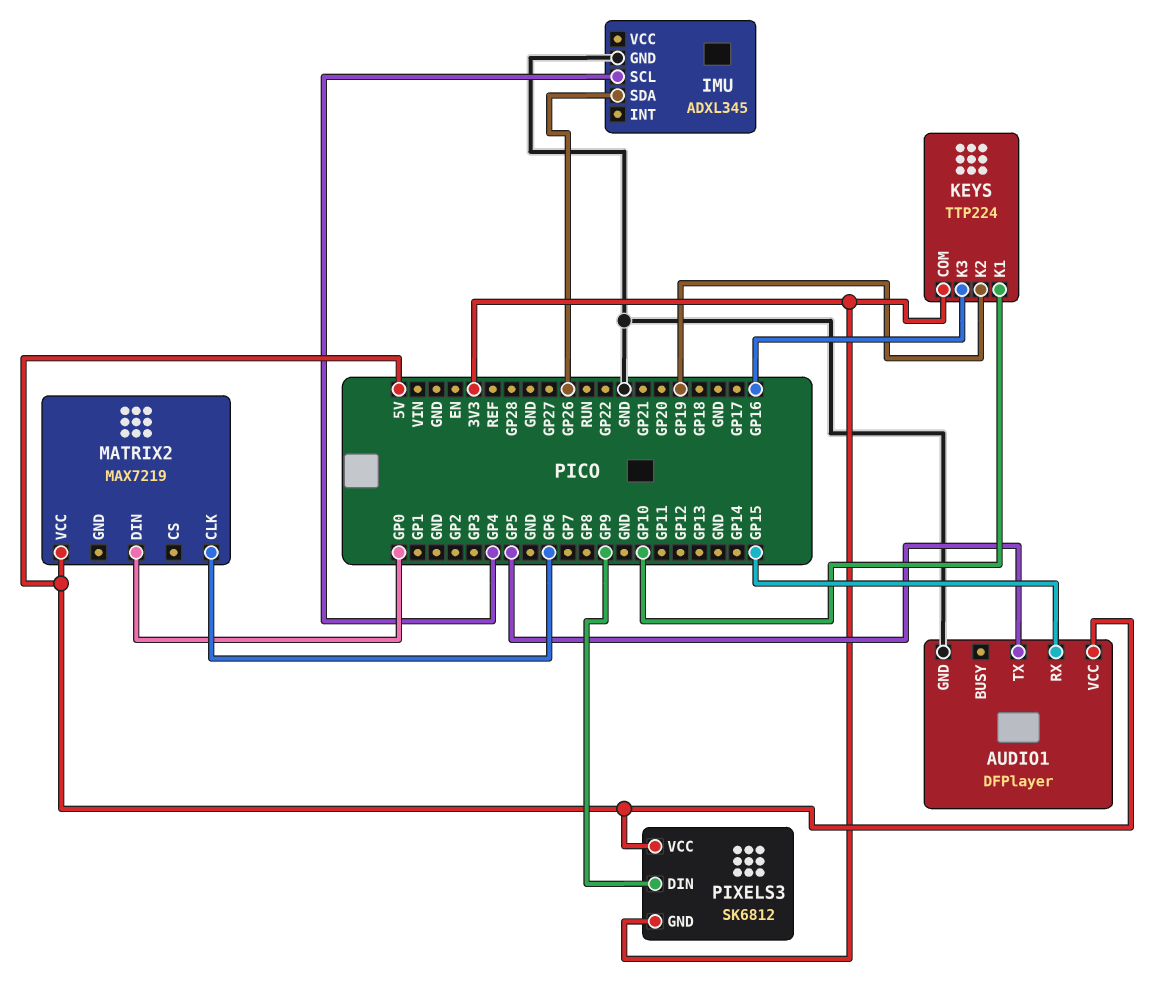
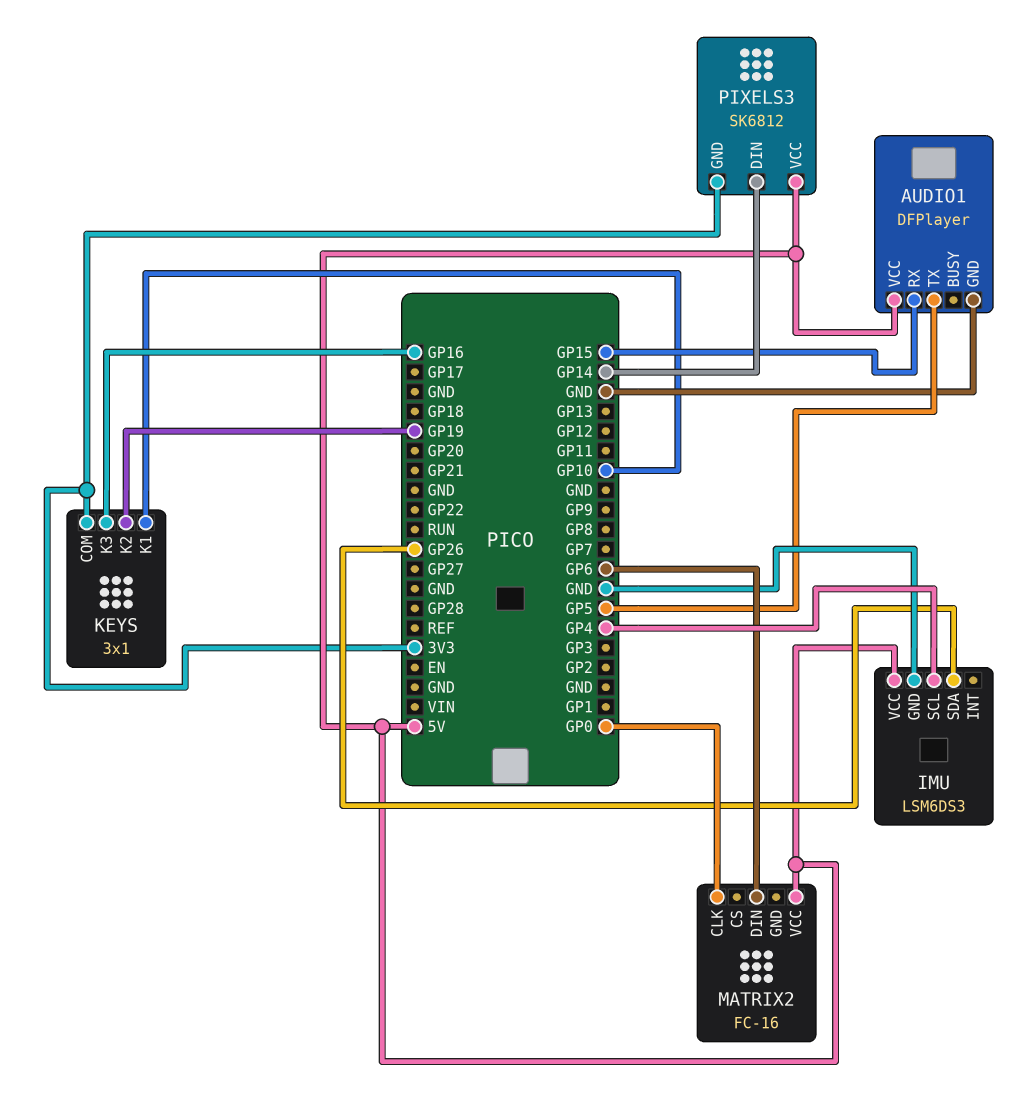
IMU: ADXL345 -> LSM6DS3
IMU pin VCC: none -> 5V
KEYS: TTP224 -> 3x1
MATRIX2: MAX7219 -> FC-16
MATRIX2 pin CLK: GP6 -> GP0
MATRIX2 pin DIN: GP0 -> GP6
PIXELS3 pin DIN: GP9 -> GP14

